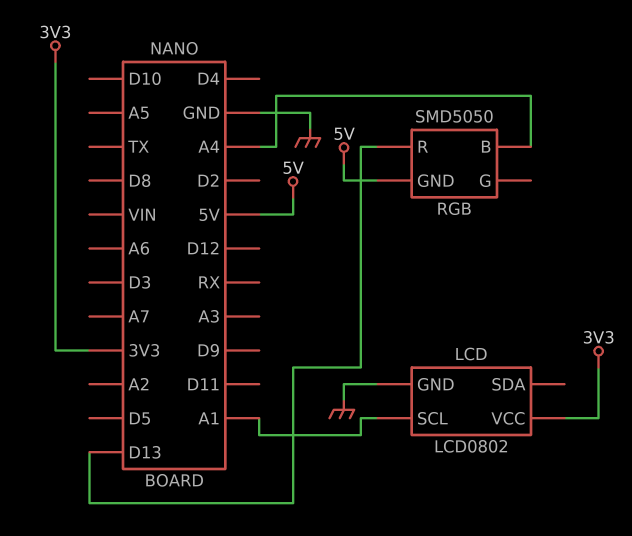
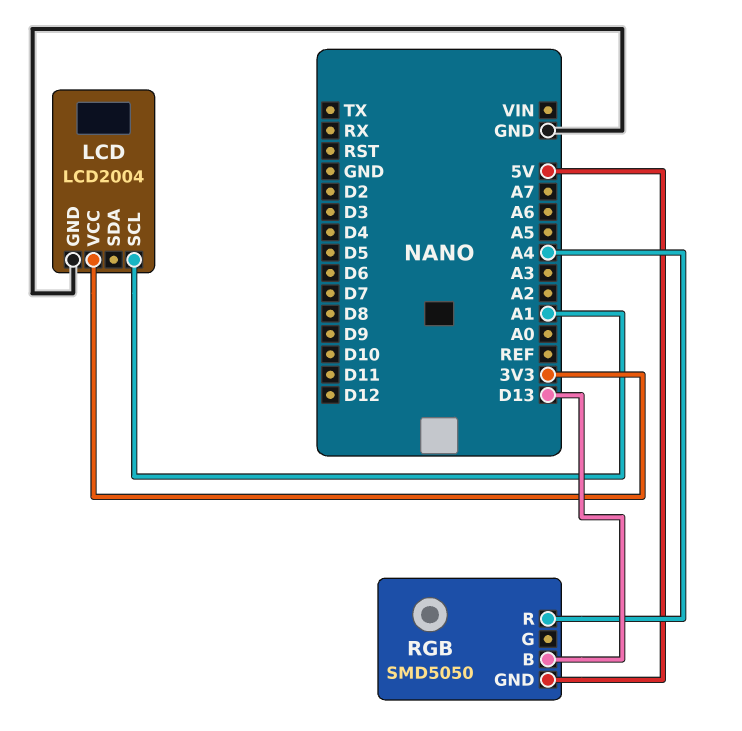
LCD: LCD0802 -> LCD2004
RGB pin B: A4 -> D13
RGB pin R: D13 -> A4

